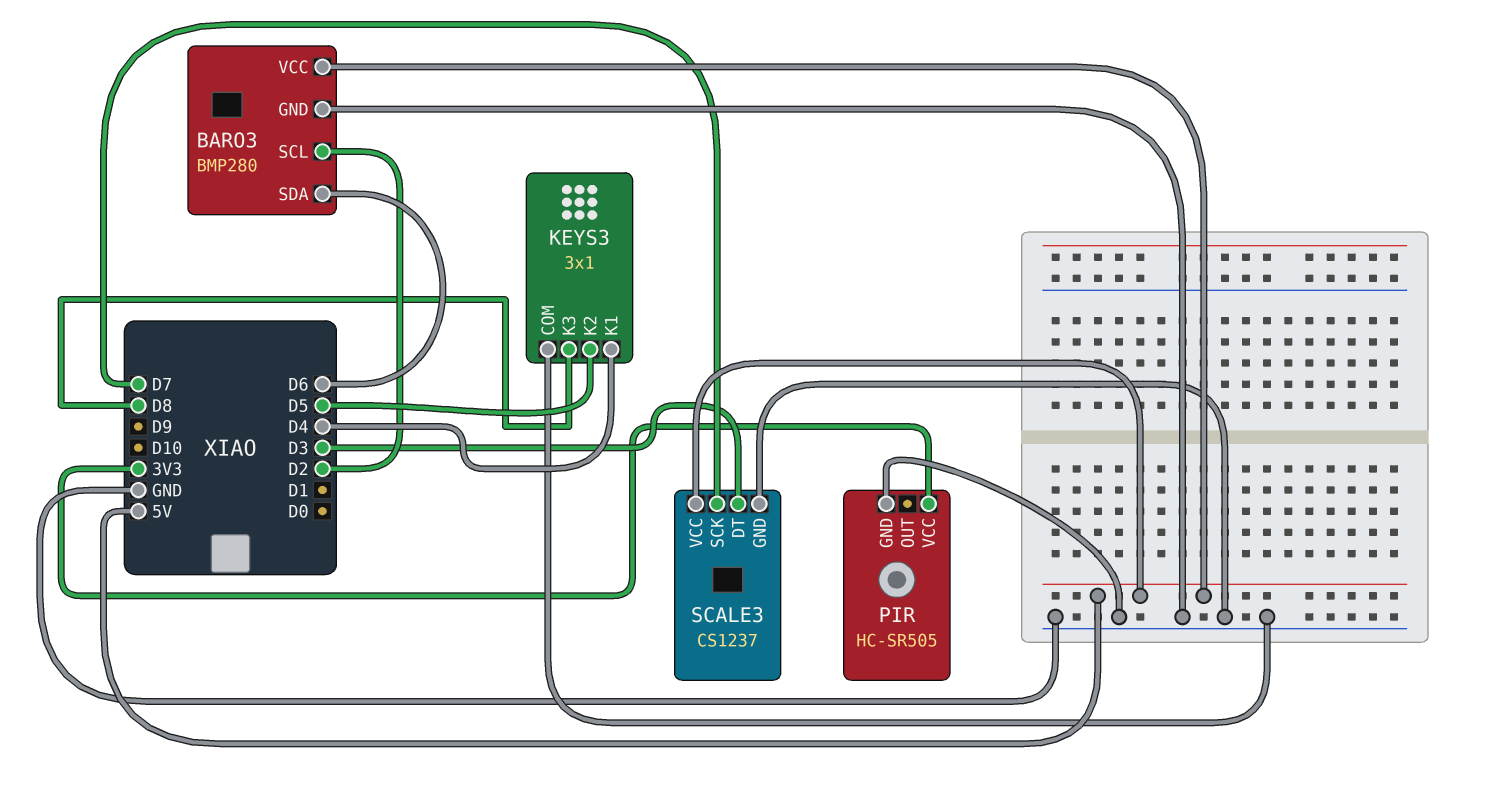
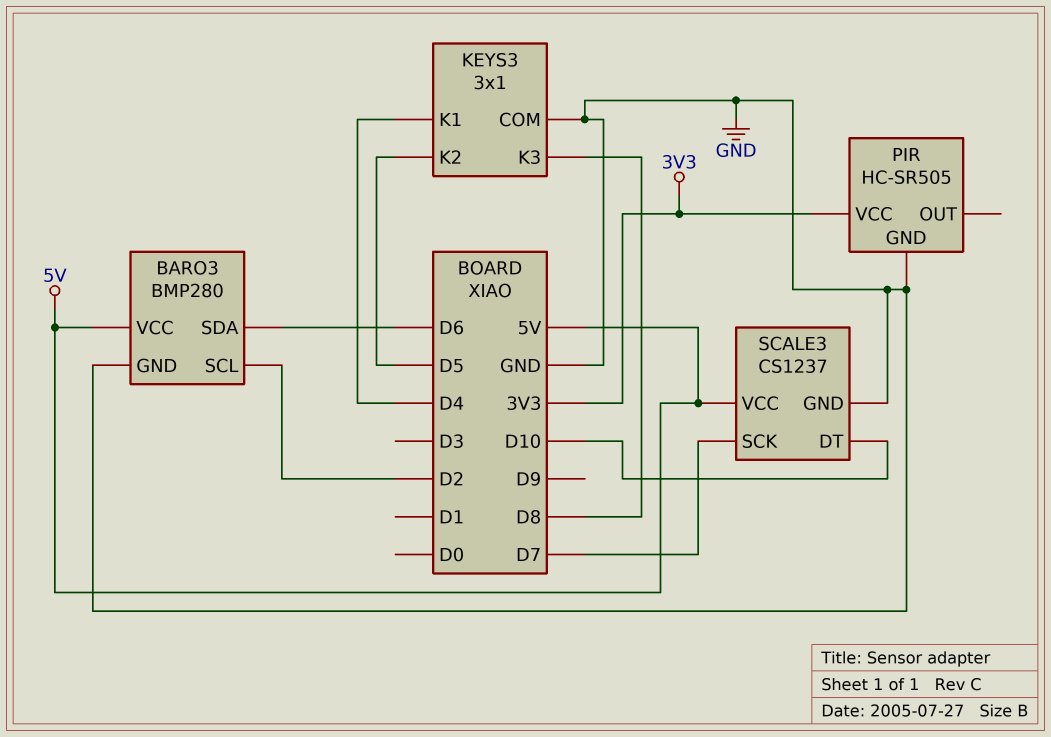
SCALE3 pin DT: D3 -> D10

